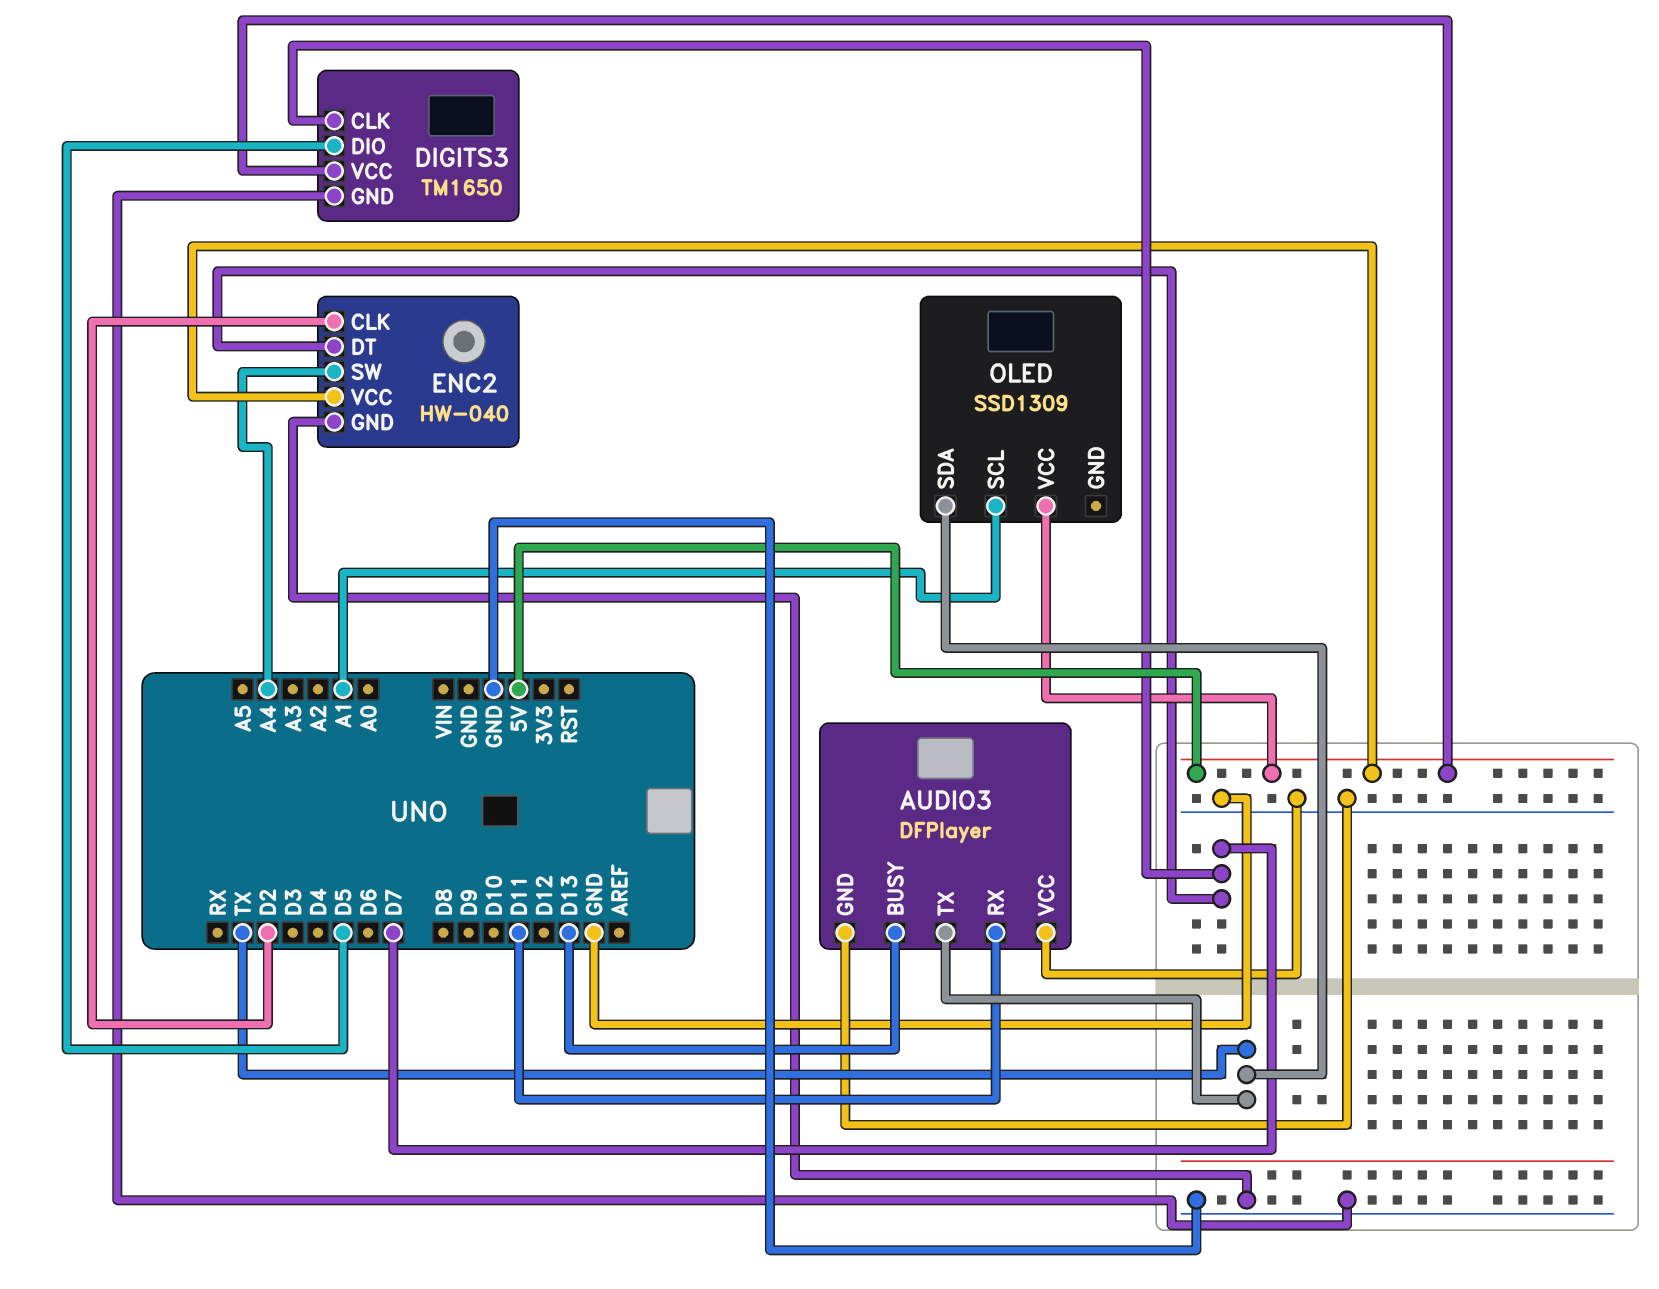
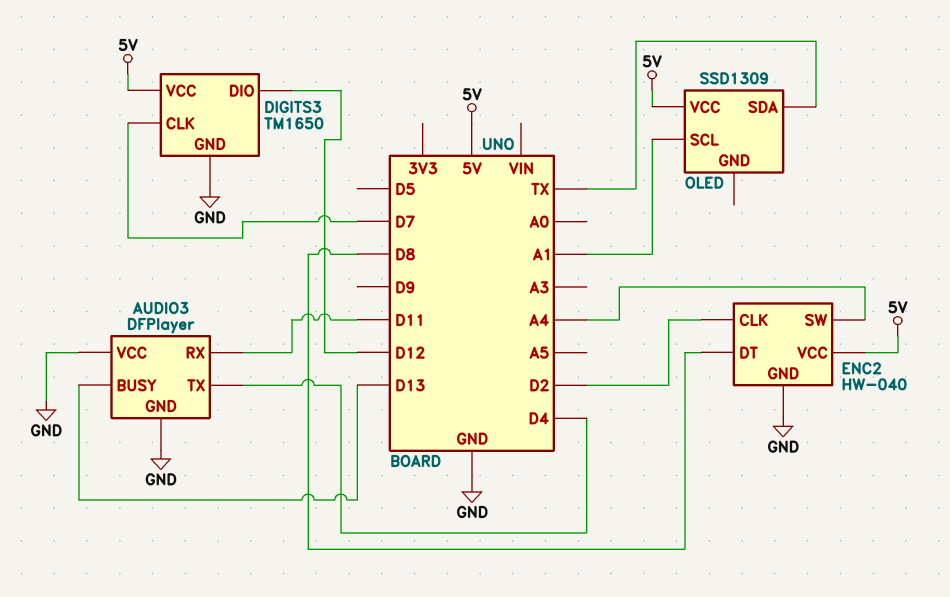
AUDIO3 pin TX: TX -> D4
DIGITS3 pin DIO: D5 -> D12
ENC2 pin DT: D7 -> D8

